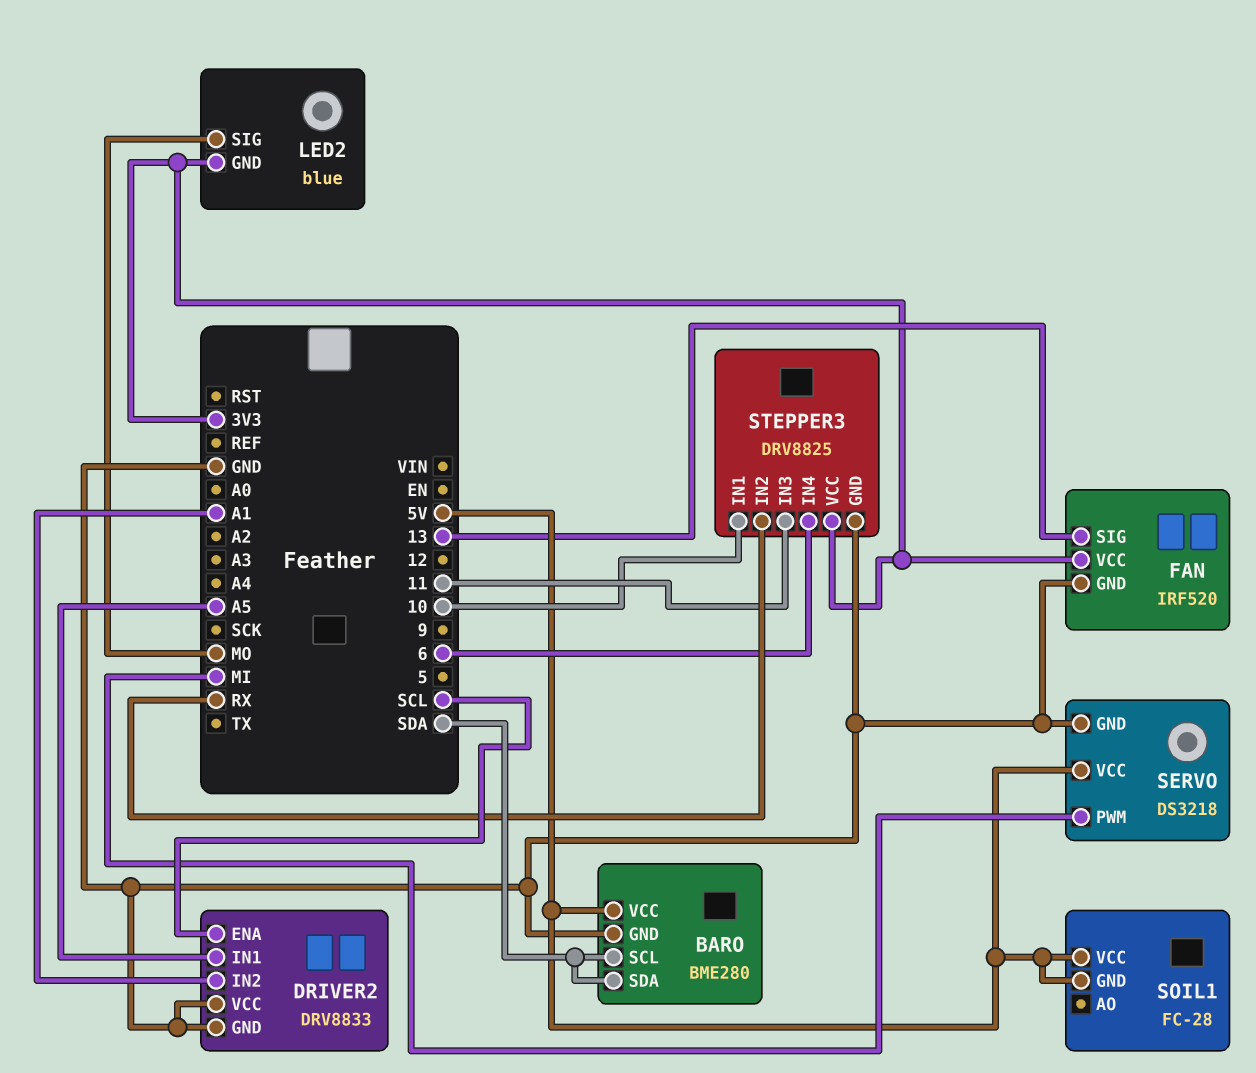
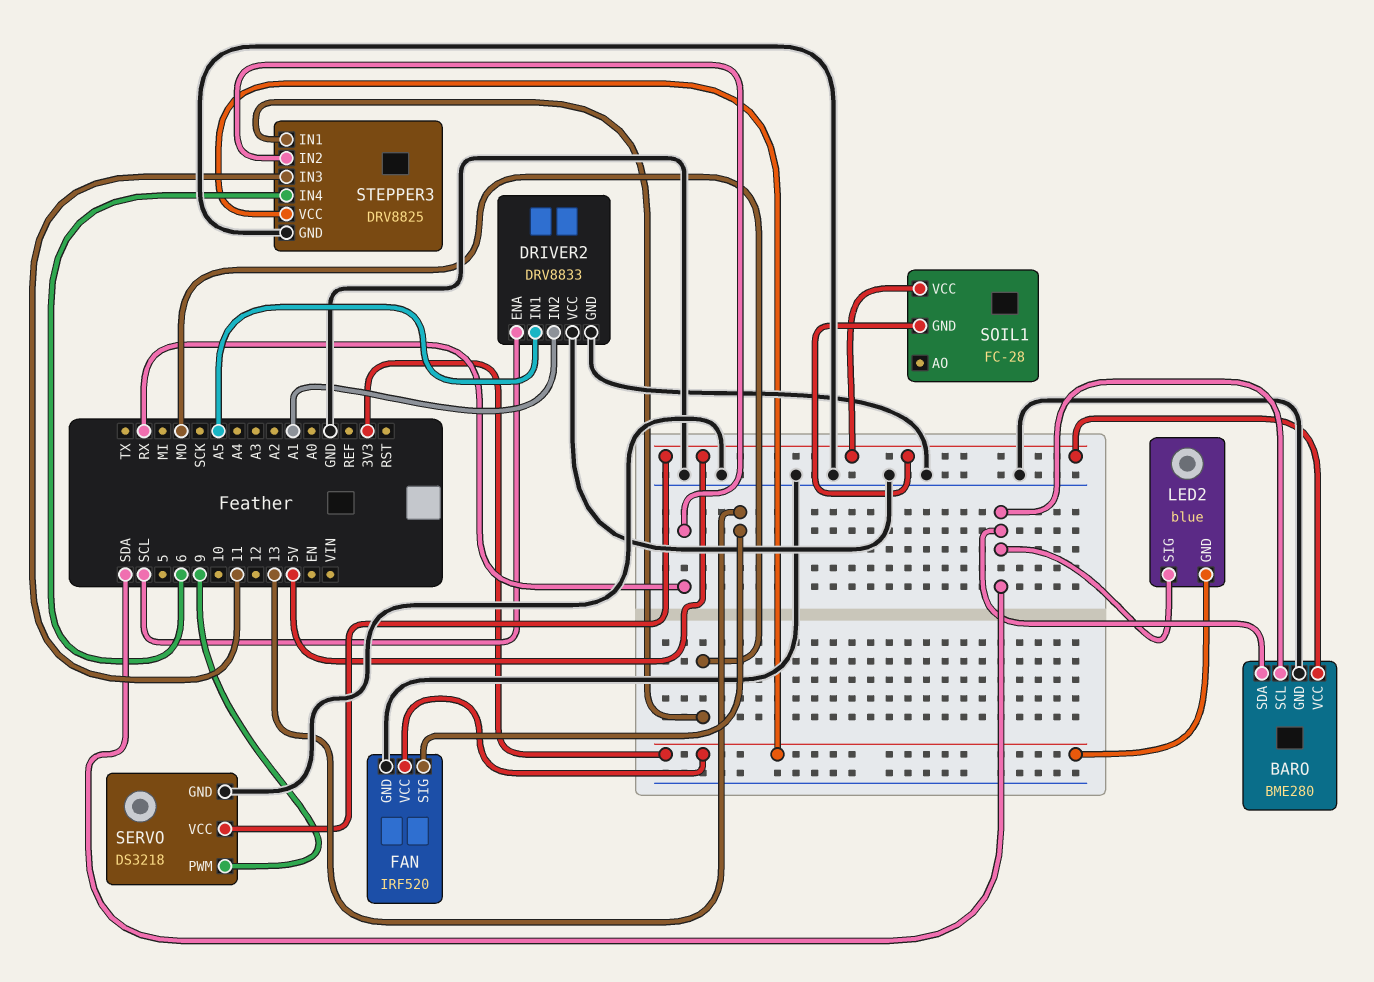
LED2 pin SIG: MO -> SDA
SERVO pin PWM: MI -> 9
STEPPER3 pin IN1: 10 -> MO

